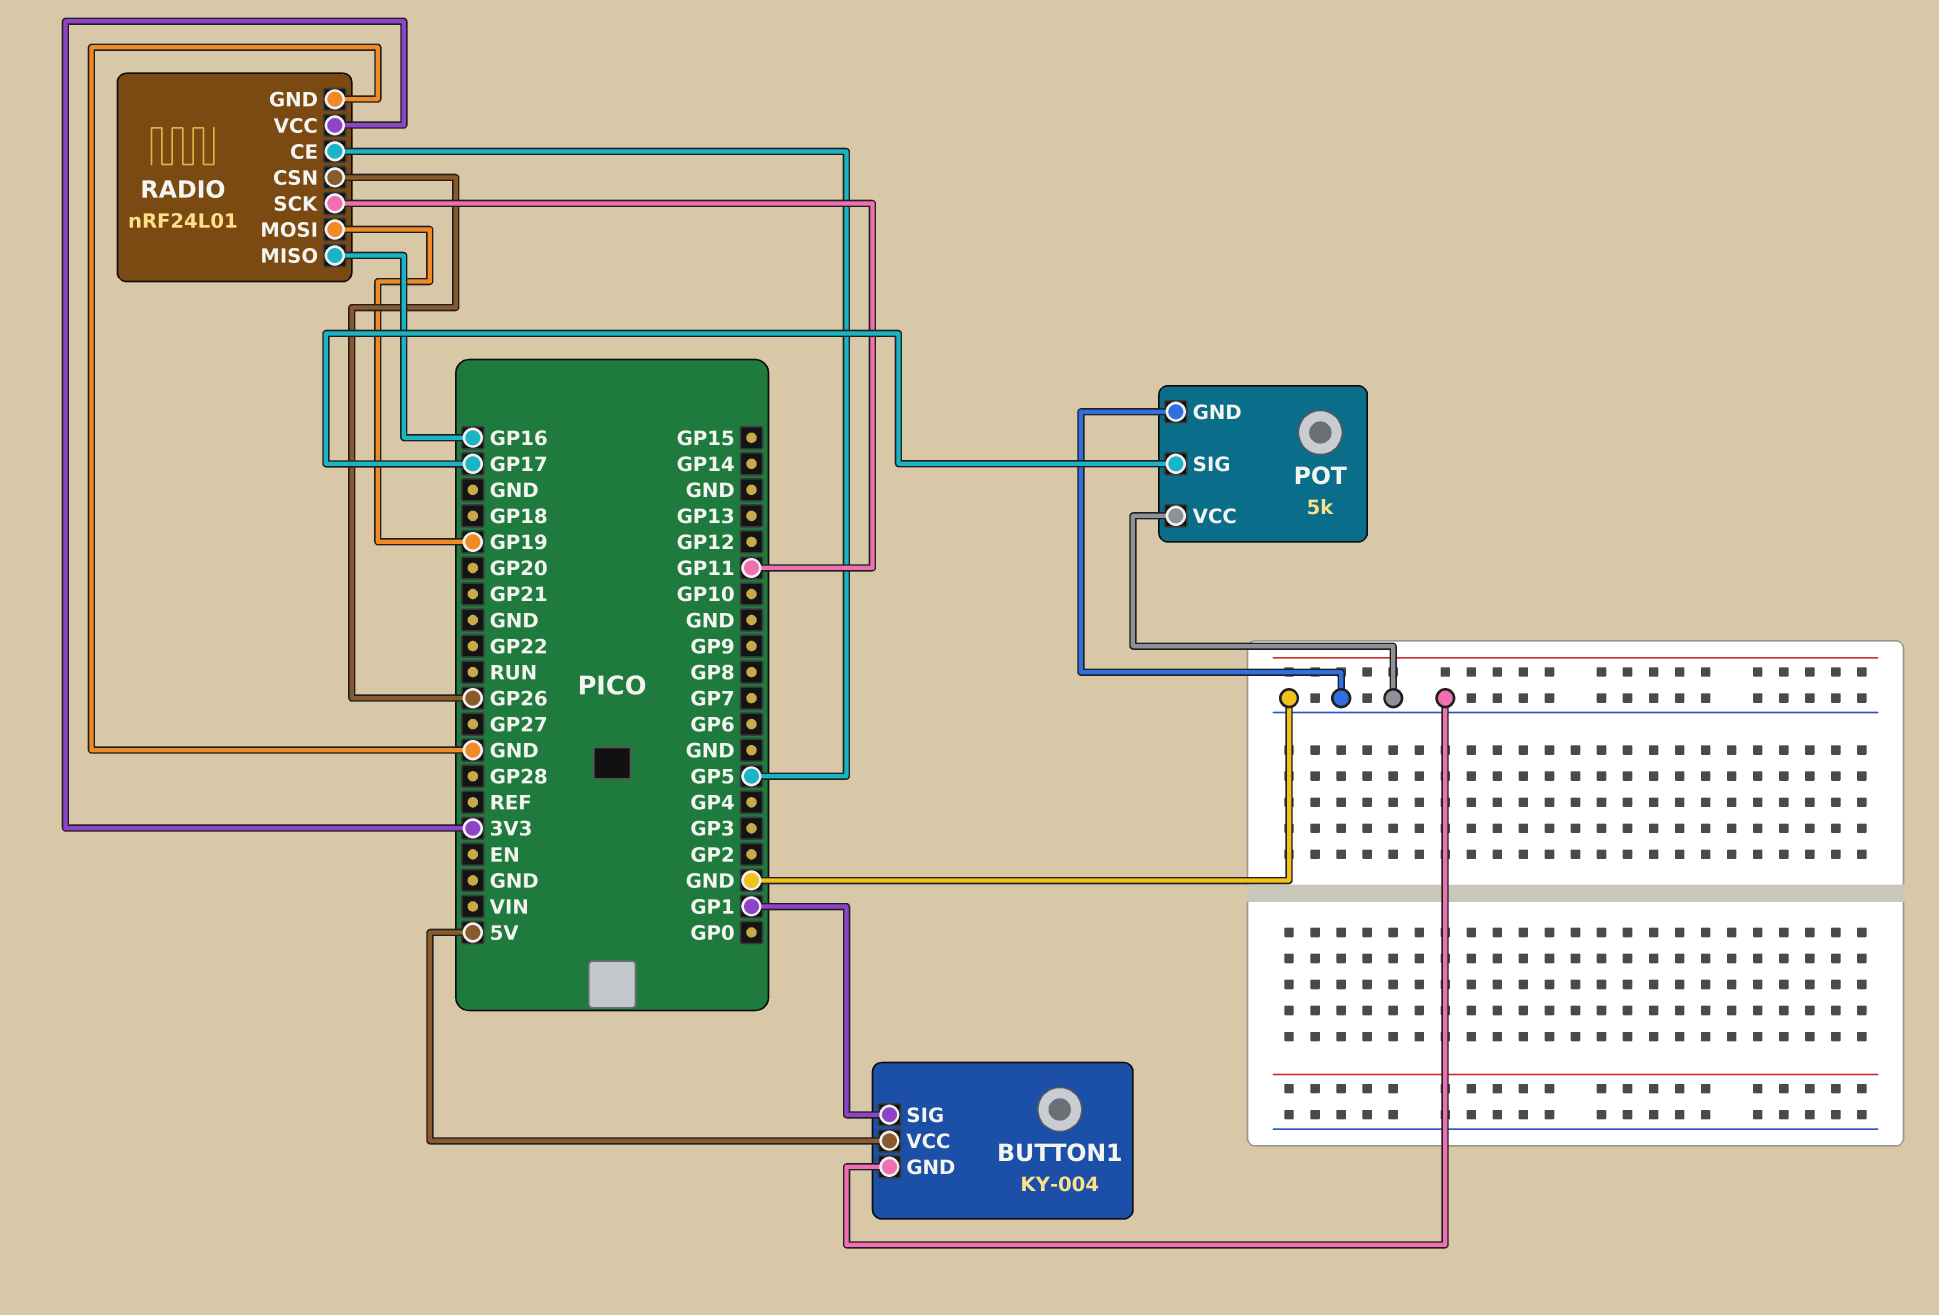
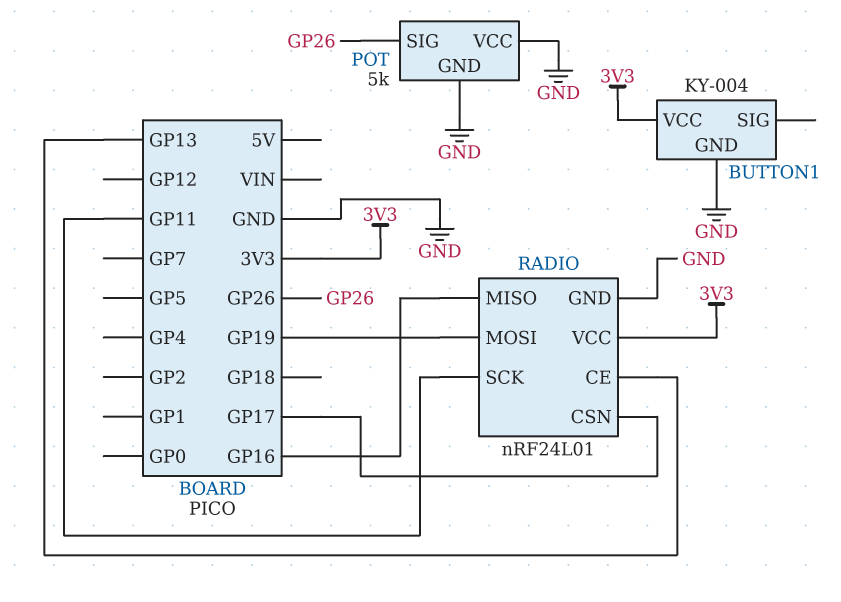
BUTTON1 pin SIG: GP1 -> none
BUTTON1 pin VCC: 5V -> 3V3
POT pin SIG: GP17 -> GP26
RADIO pin CE: GP5 -> GP13
RADIO pin CSN: GP26 -> GP17

